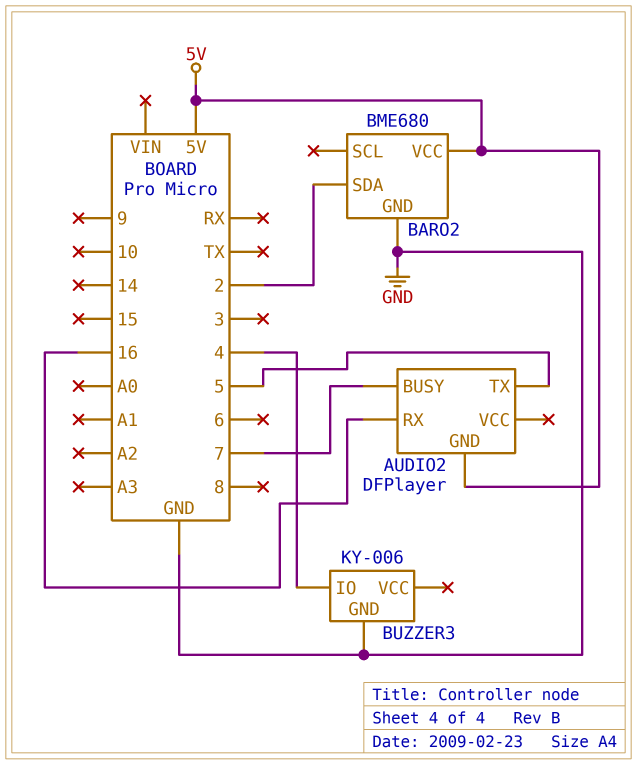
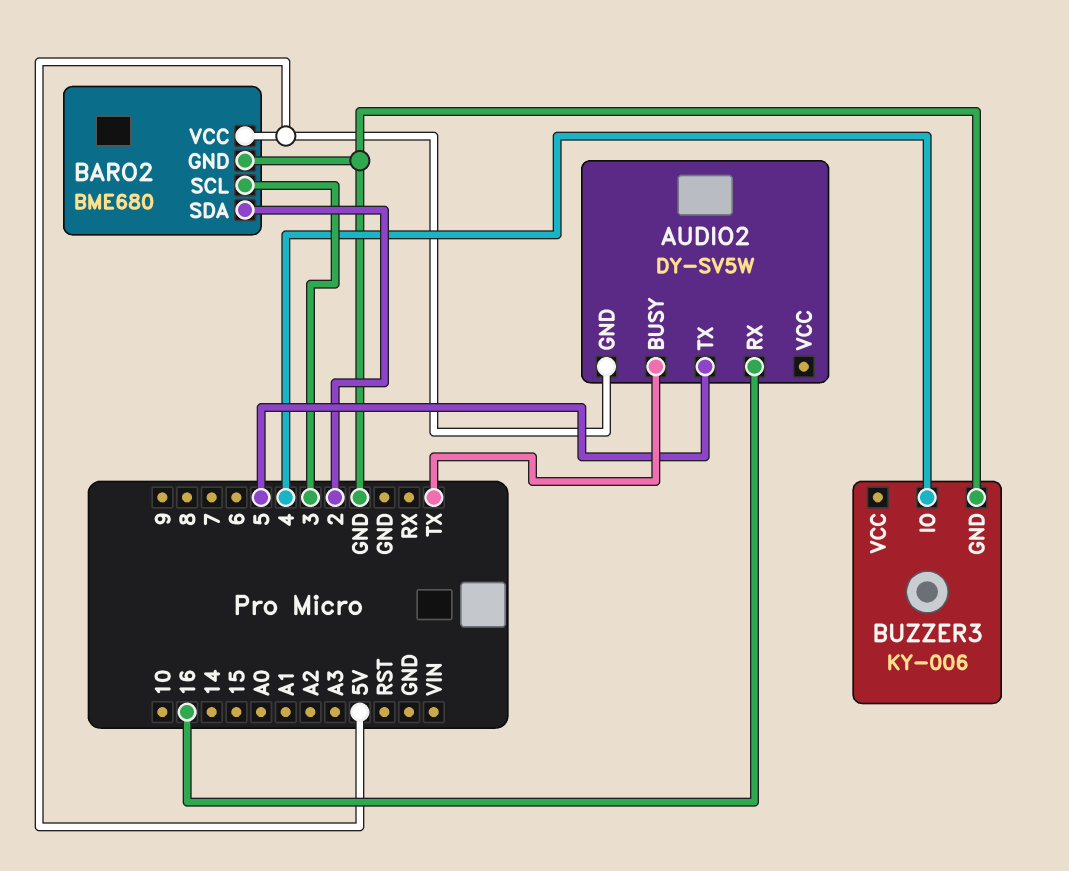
AUDIO2: DFPlayer -> DY-SV5W
AUDIO2 pin BUSY: 7 -> TX
BARO2 pin SCL: none -> 3

